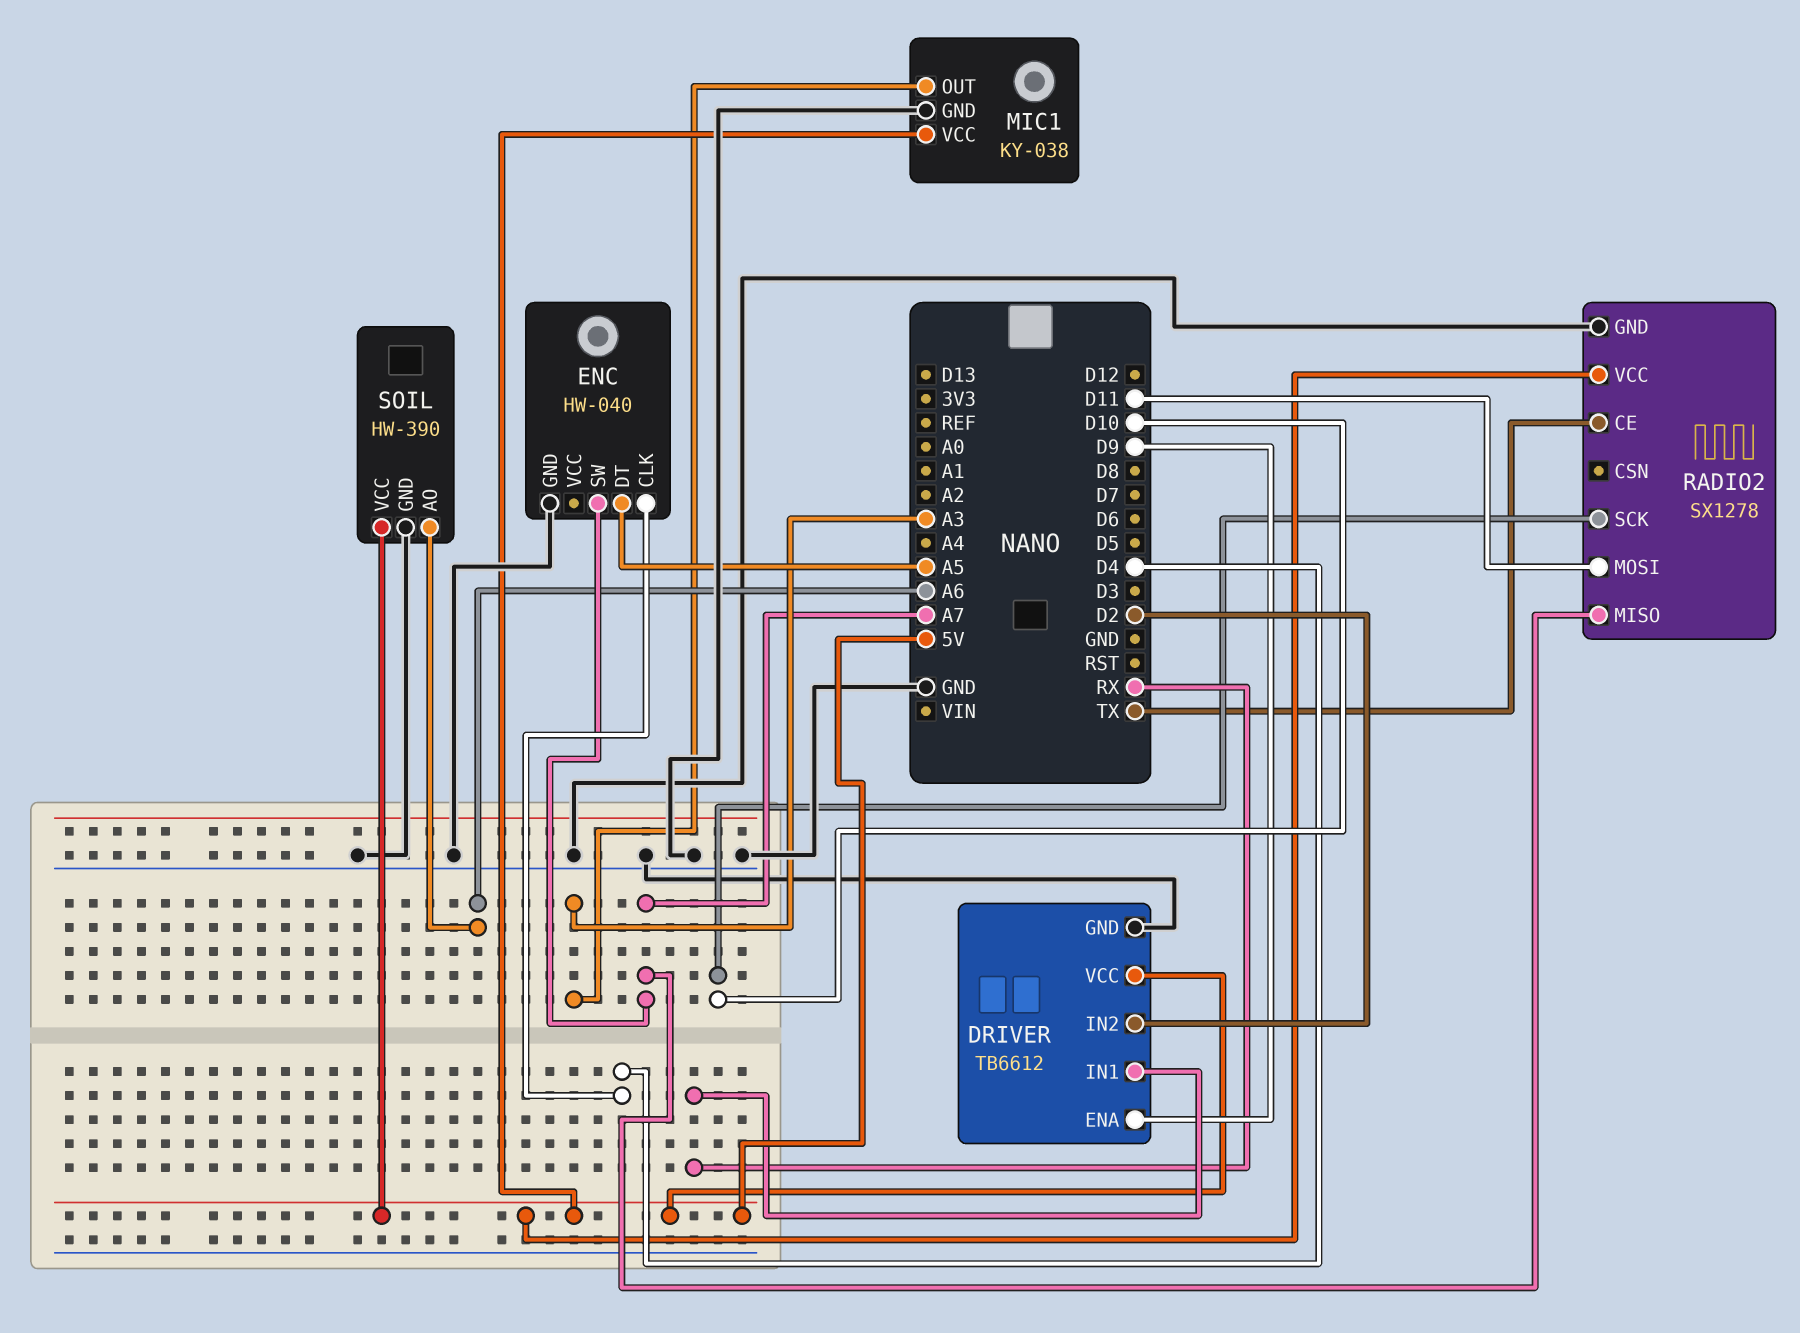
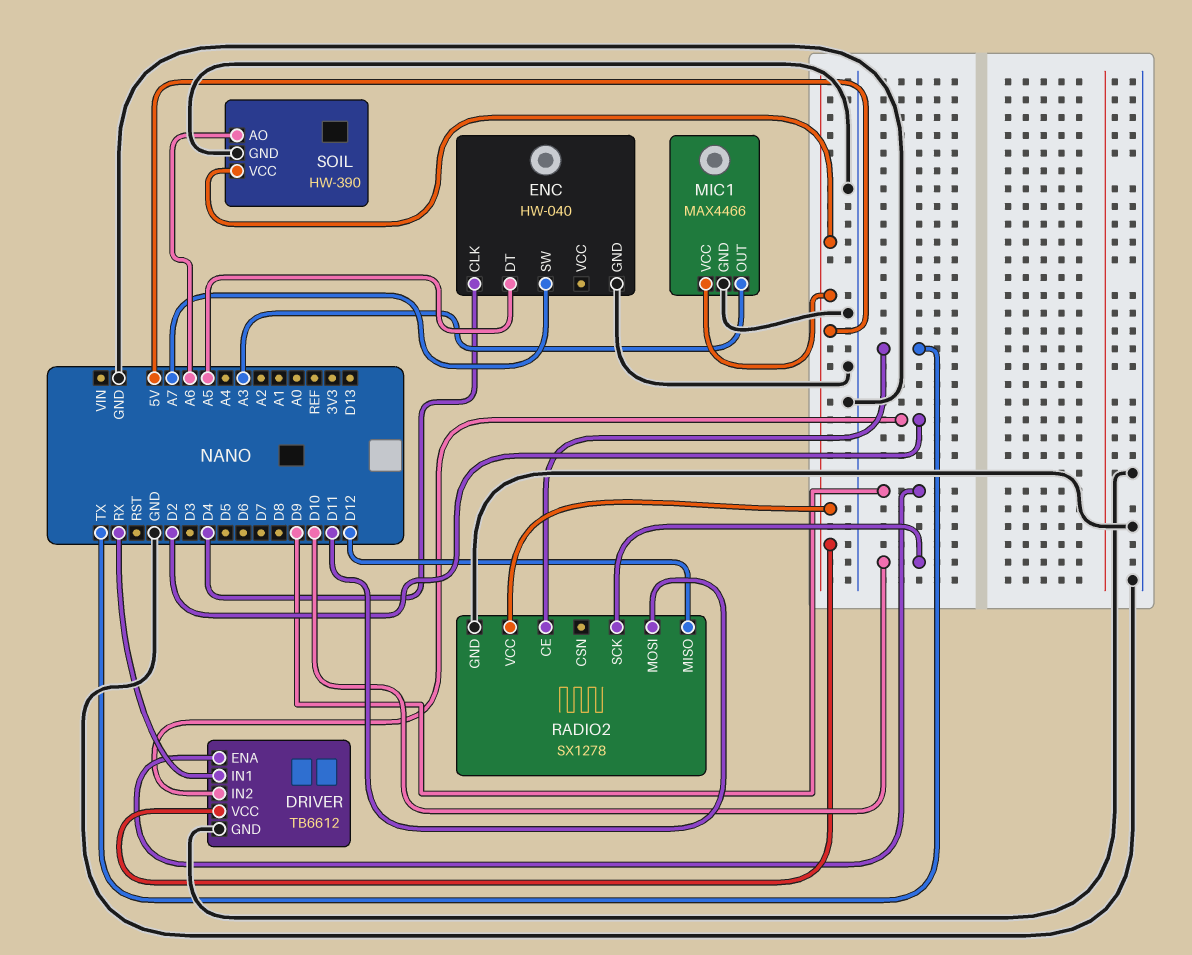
MIC1: KY-038 -> MAX4466
RADIO2 pin MISO: A7 -> D12

